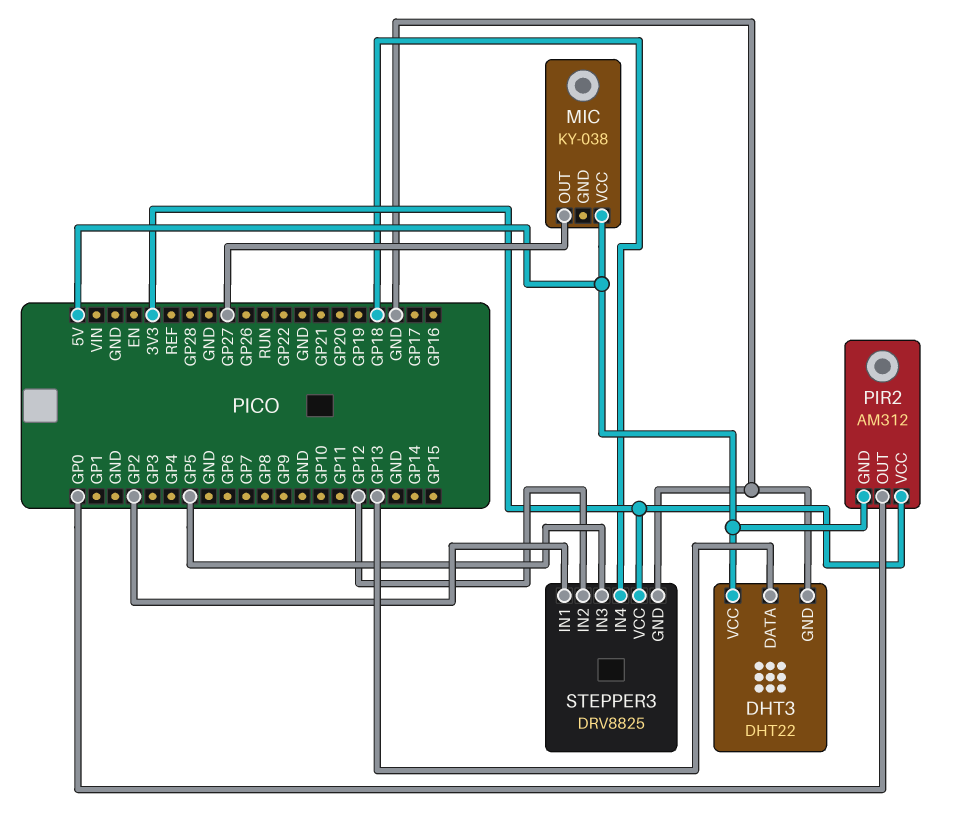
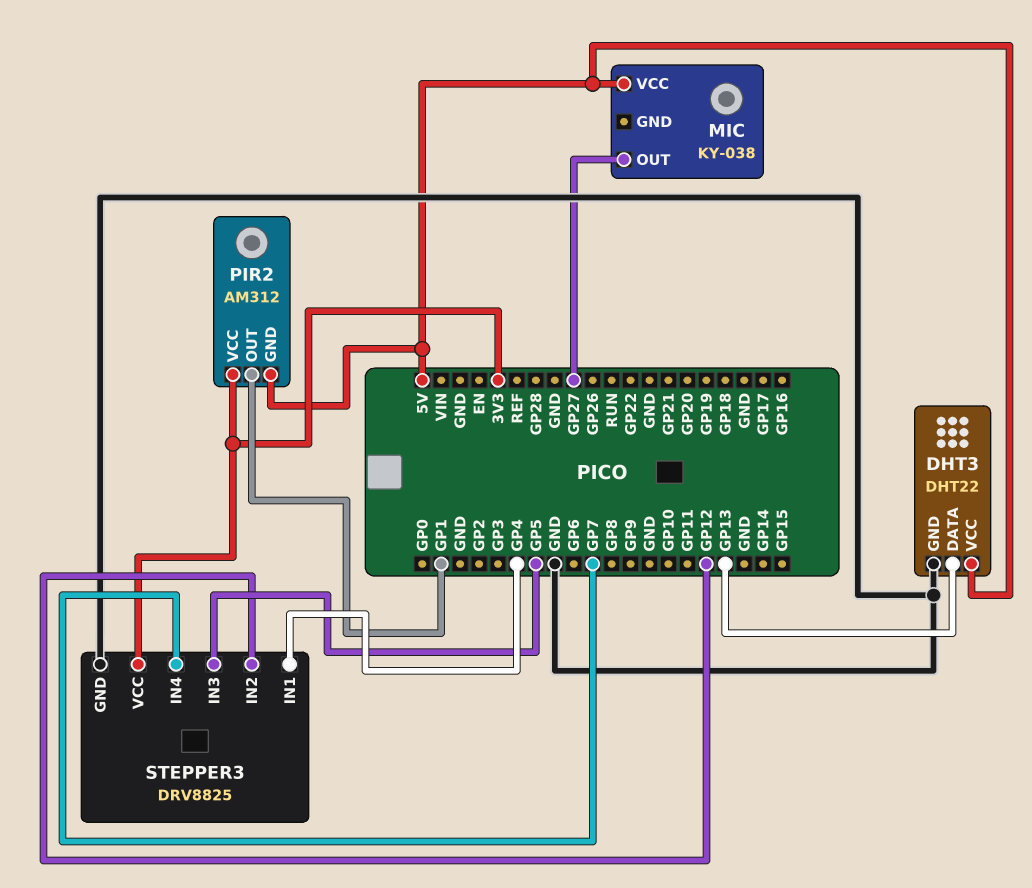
PIR2 pin OUT: GP0 -> GP1
STEPPER3 pin IN1: GP2 -> GP4
STEPPER3 pin IN4: GP18 -> GP7

